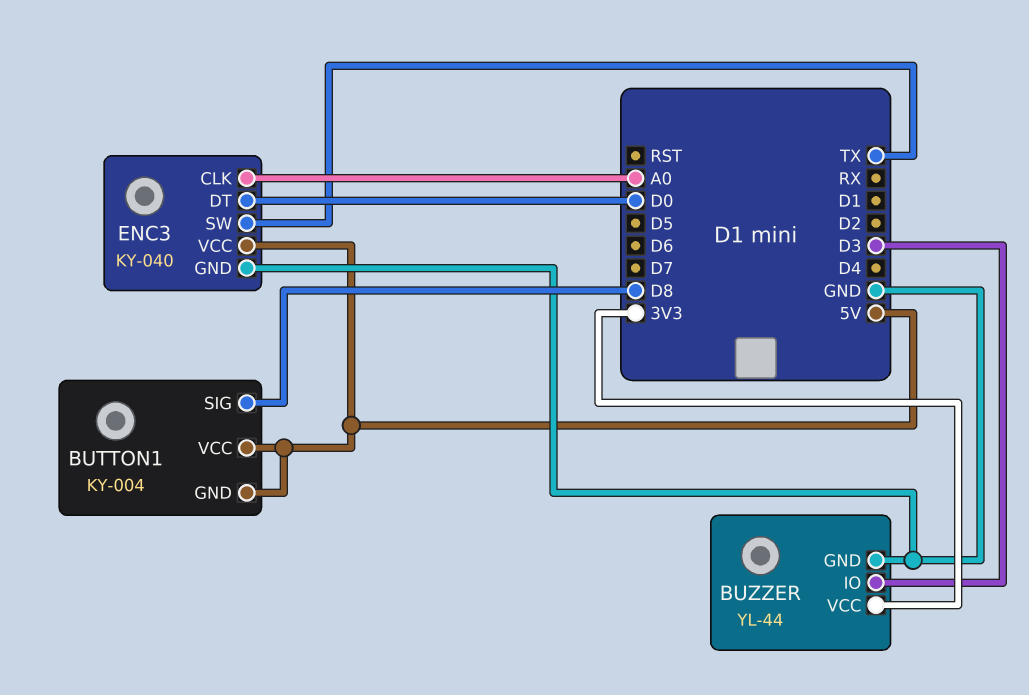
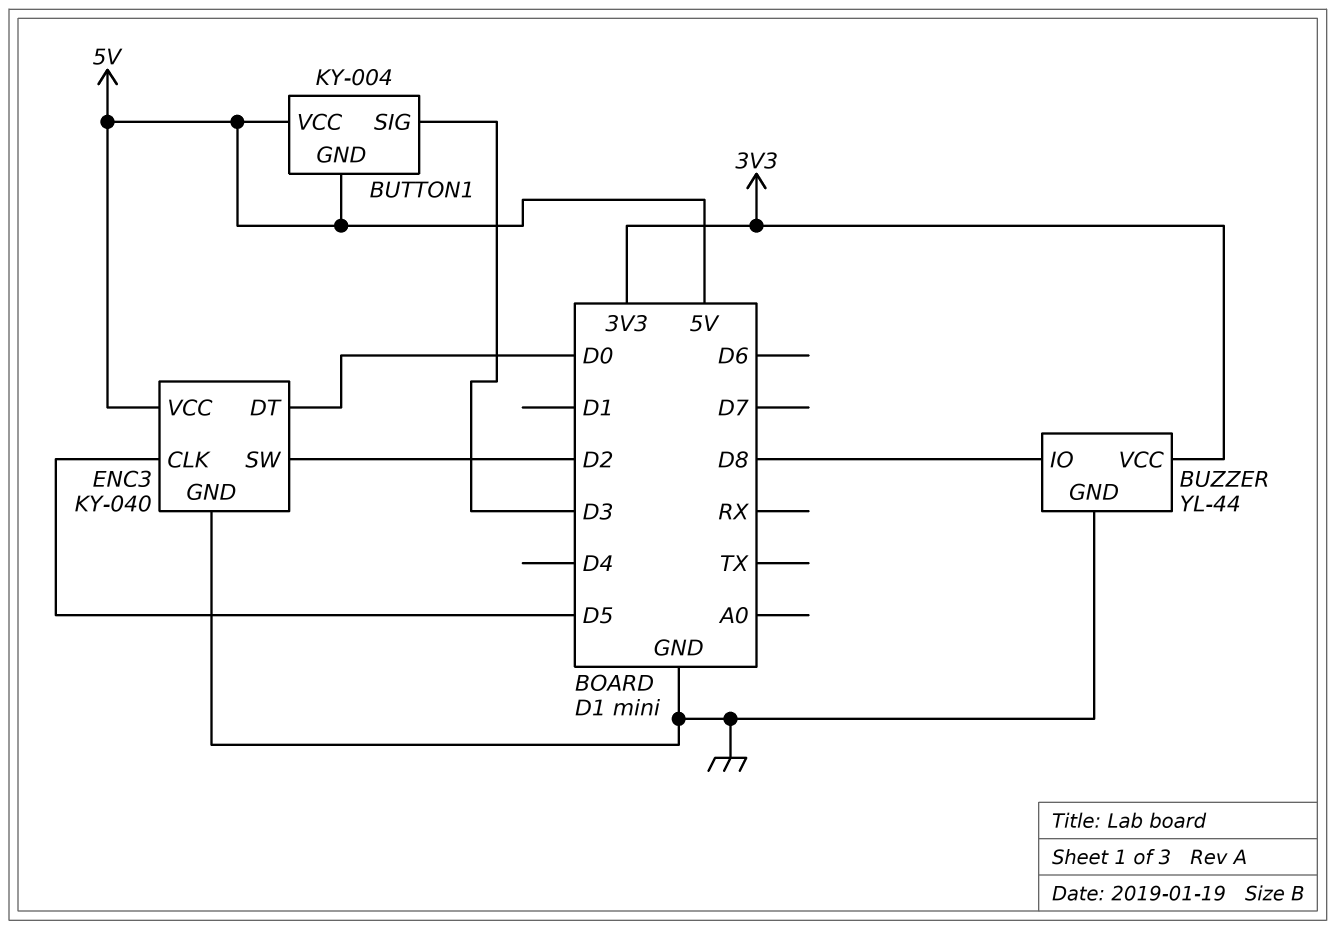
BUTTON1 pin SIG: D8 -> D3
BUZZER pin IO: D3 -> D8
ENC3 pin CLK: A0 -> D5
ENC3 pin SW: TX -> D2

